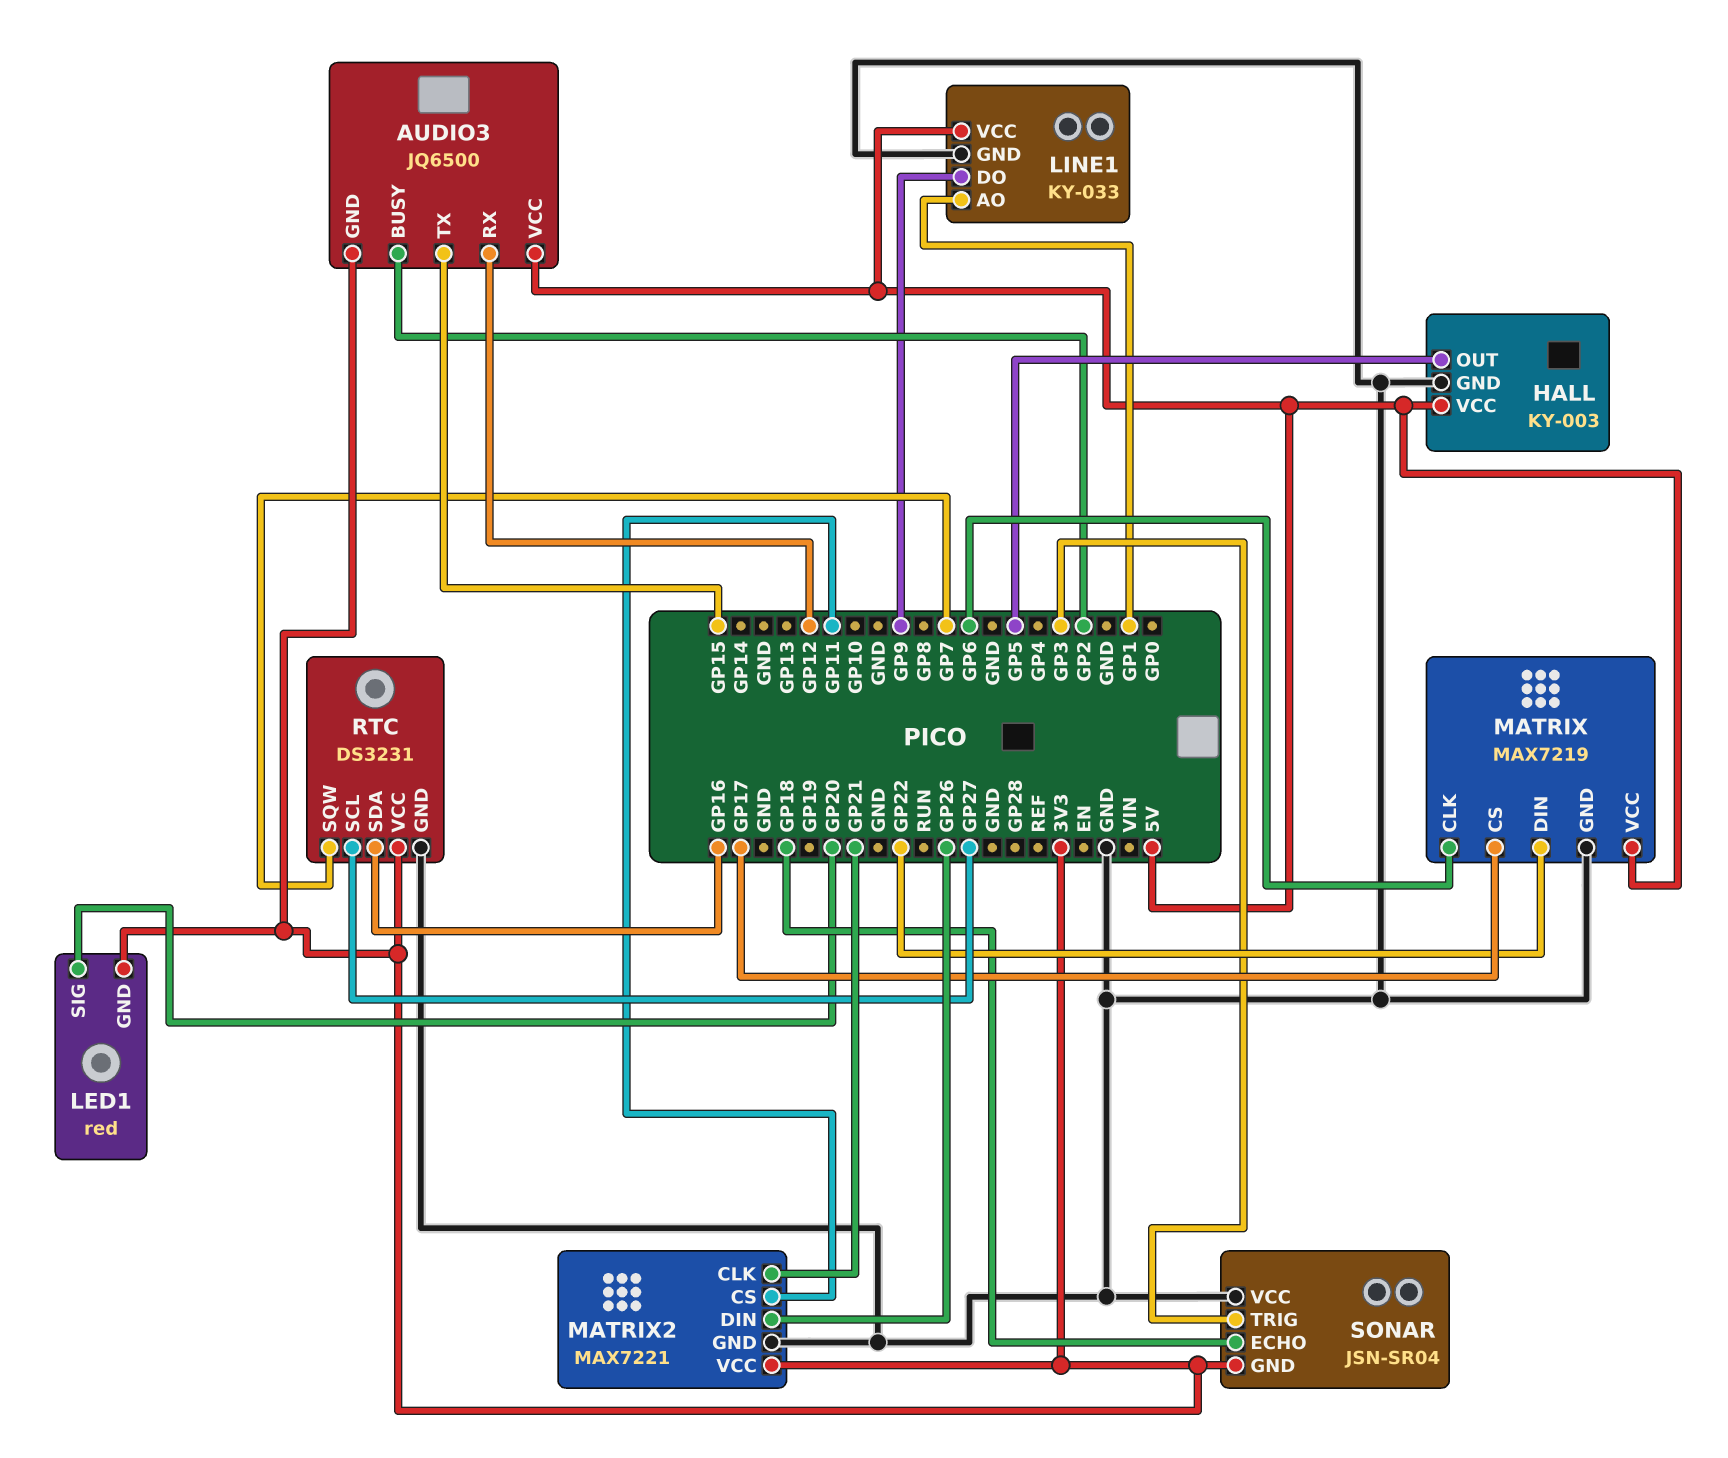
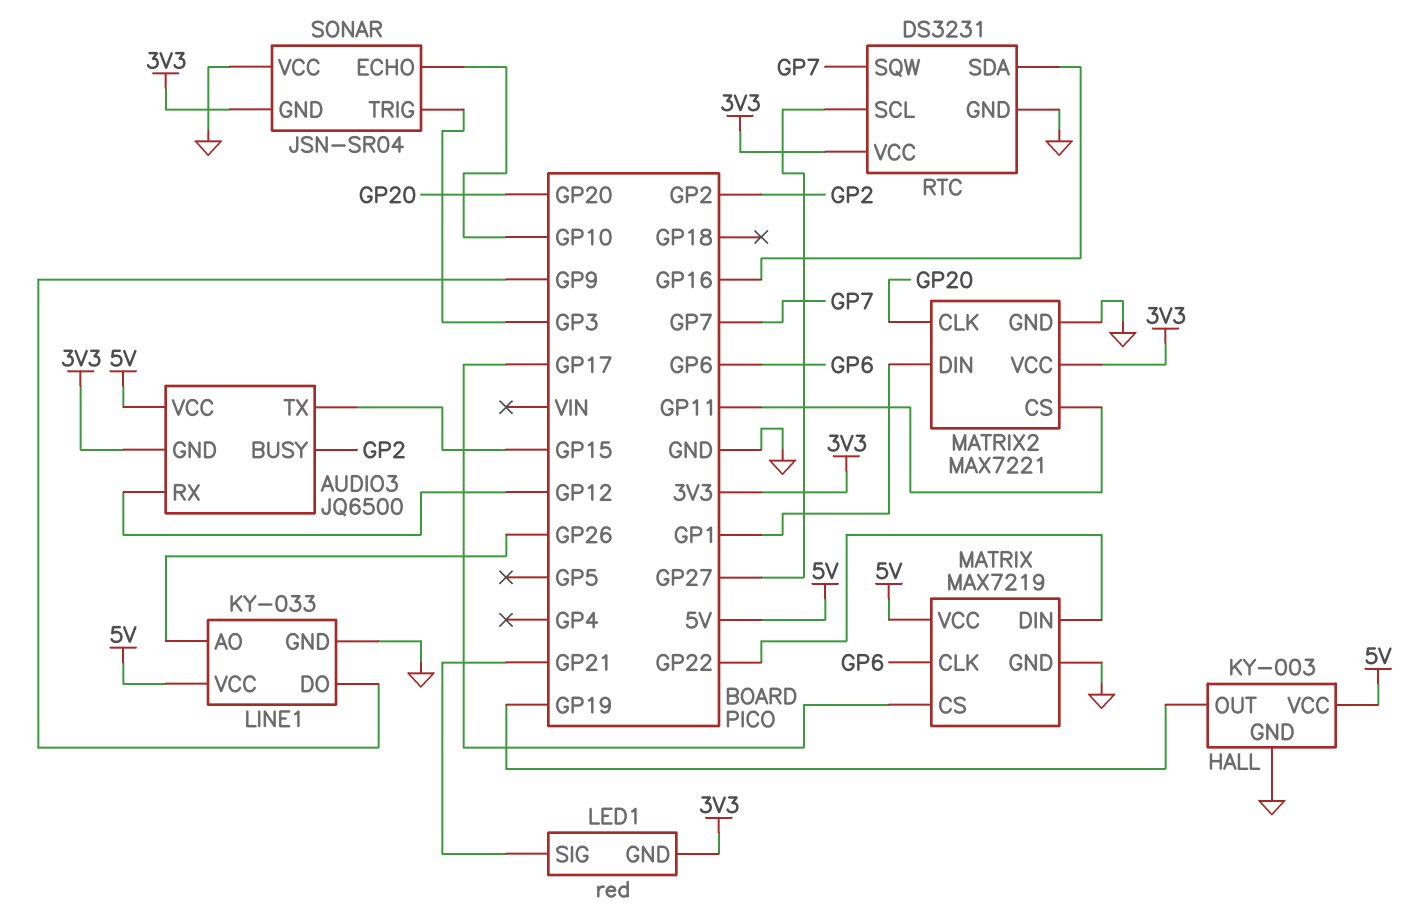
HALL pin OUT: GP5 -> GP19
LED1 pin SIG: GP20 -> GP21
LINE1 pin AO: GP1 -> GP26
MATRIX2 pin CLK: GP21 -> GP20
MATRIX2 pin DIN: GP26 -> GP1
SONAR pin ECHO: GP18 -> GP10

